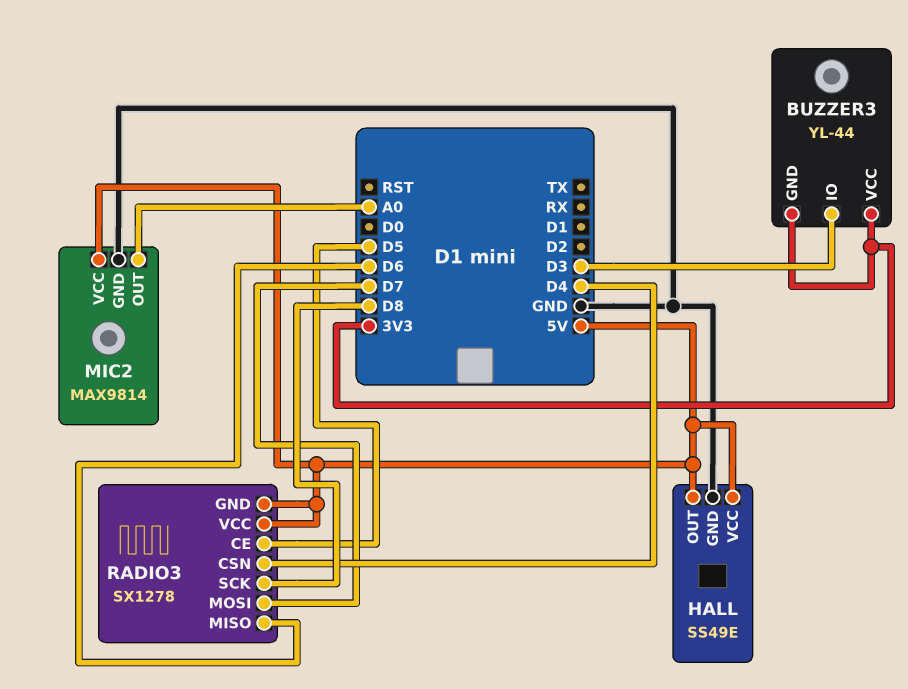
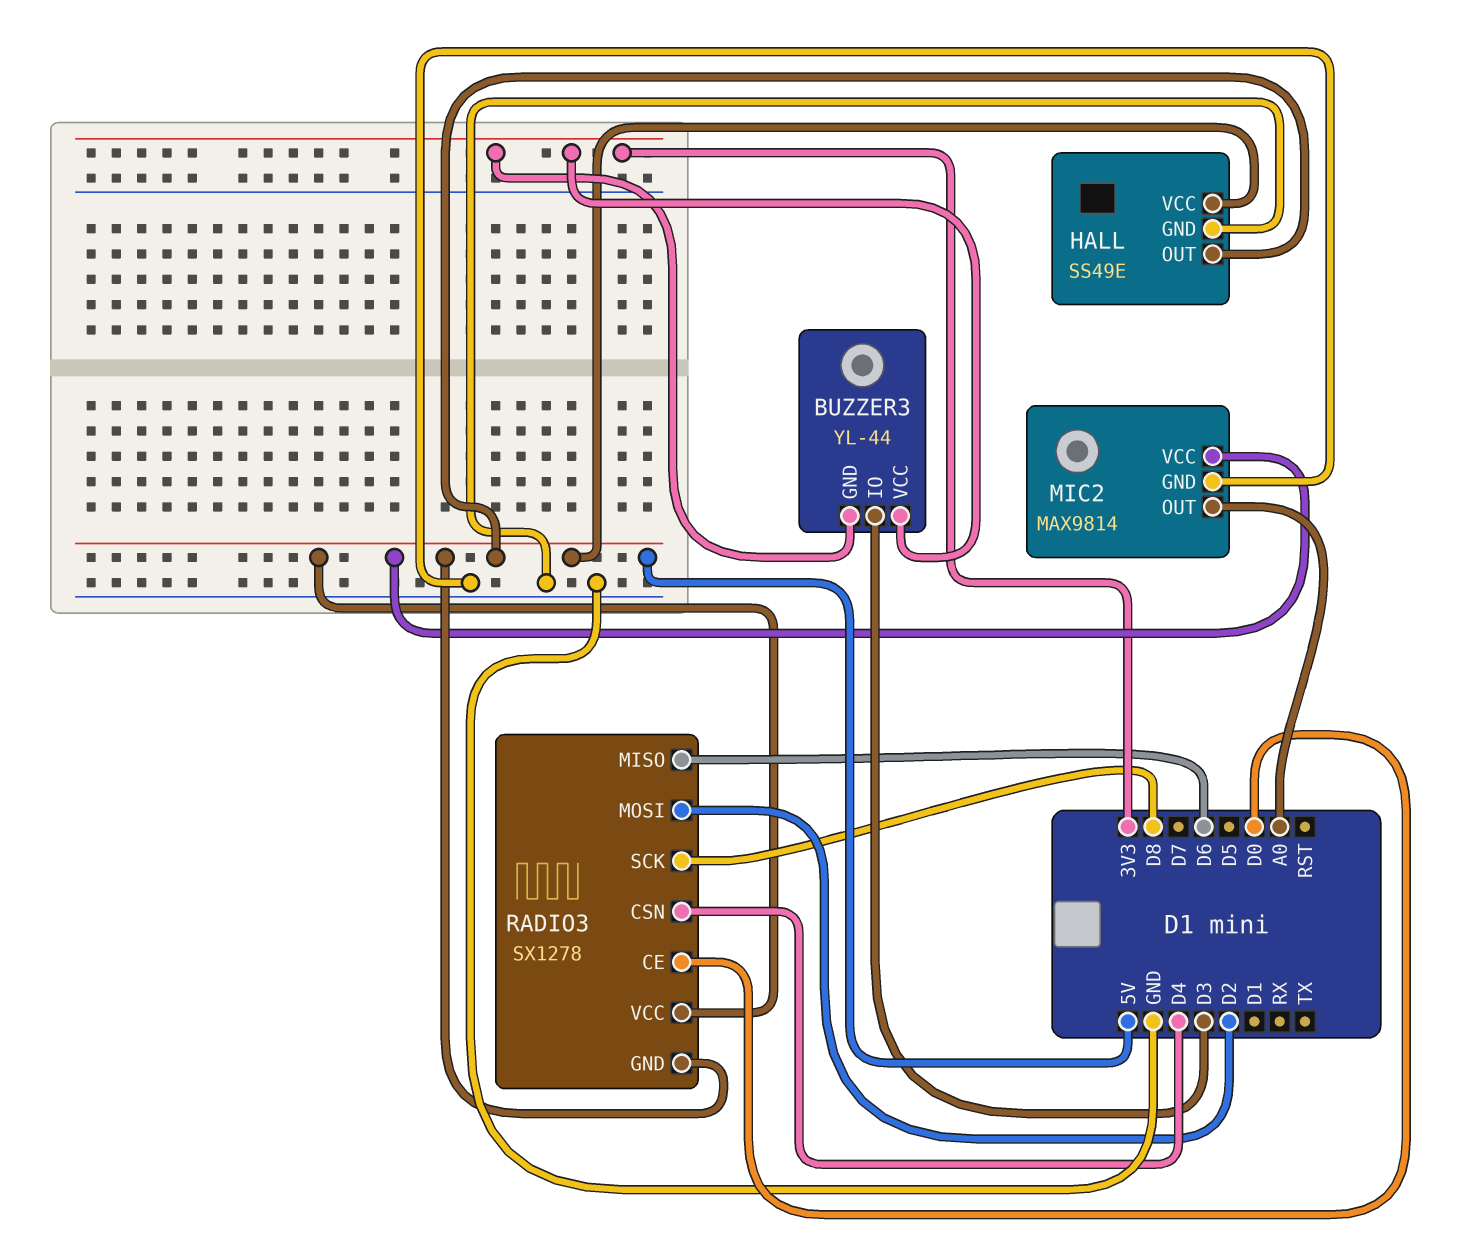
RADIO3 pin CE: D5 -> D0
RADIO3 pin MOSI: D7 -> D2

